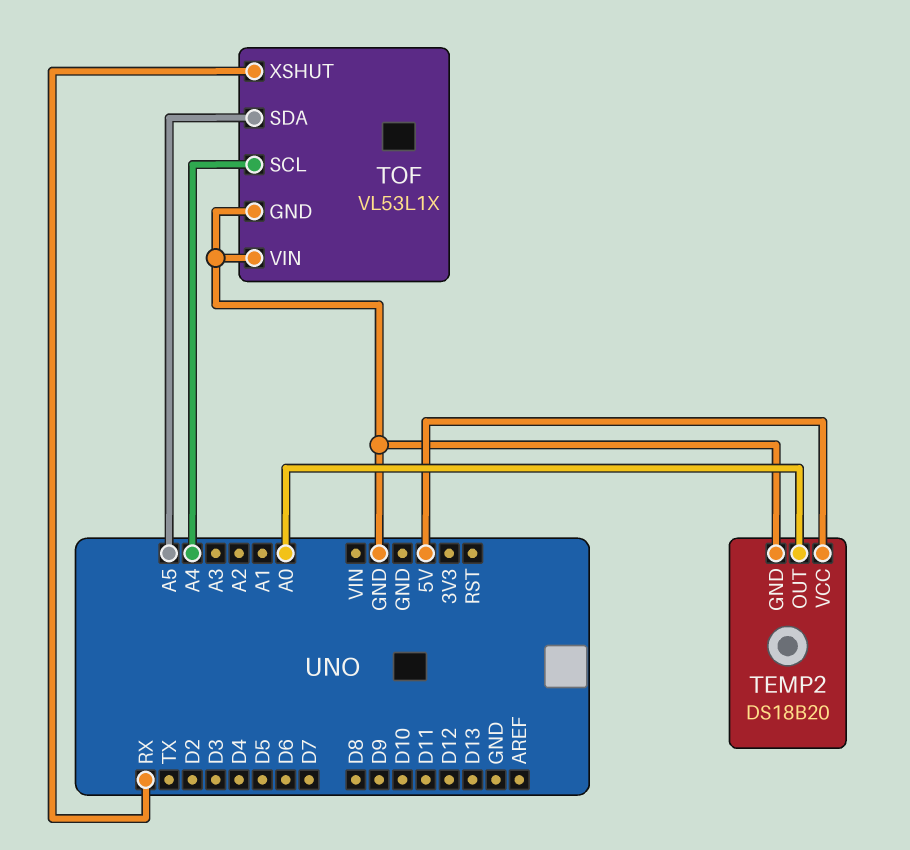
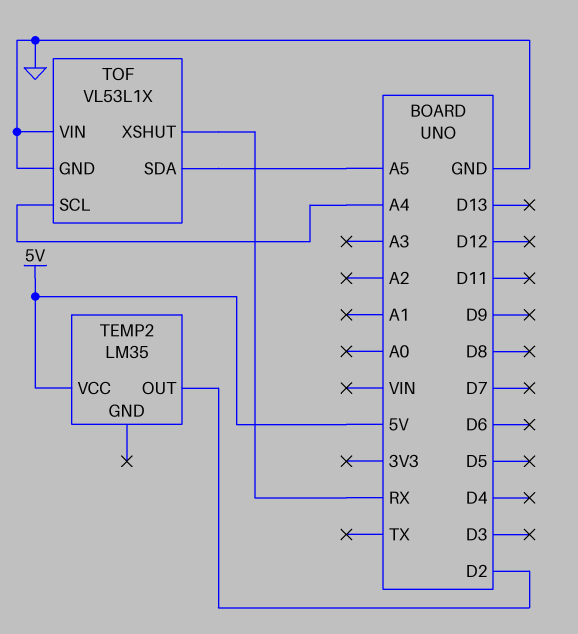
TEMP2: DS18B20 -> LM35
TEMP2 pin GND: GND -> none
TEMP2 pin OUT: A0 -> D2

